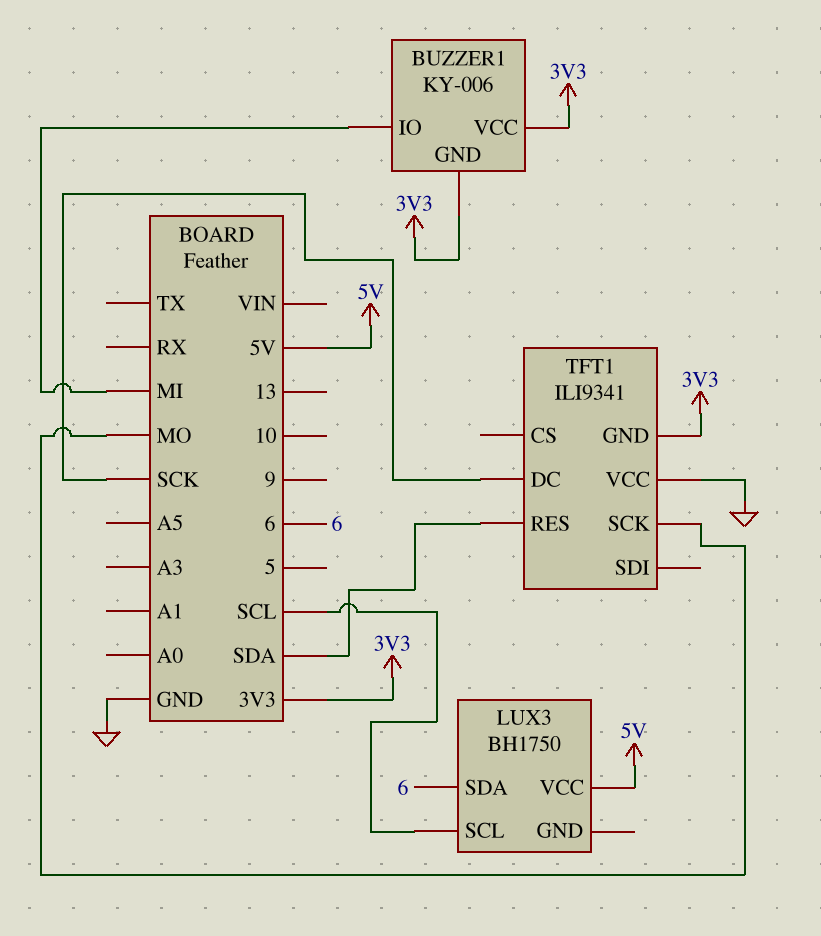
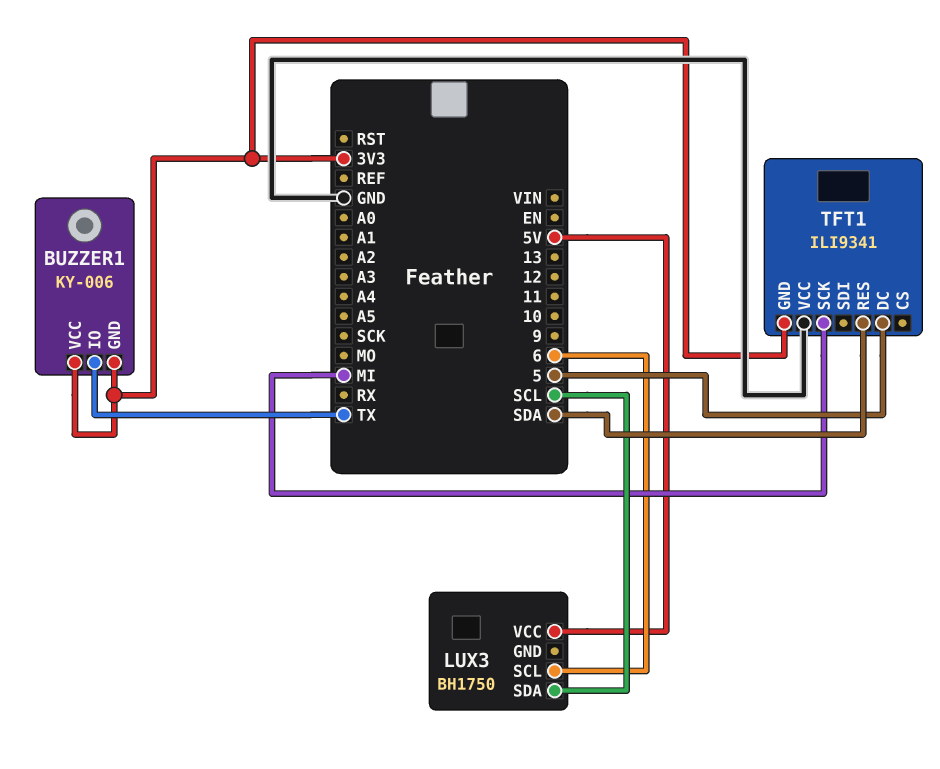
BUZZER1 pin IO: MI -> TX
LUX3 pin SCL: SCL -> 6
LUX3 pin SDA: 6 -> SCL
TFT1 pin DC: SCK -> 5
TFT1 pin SCK: MO -> MI

